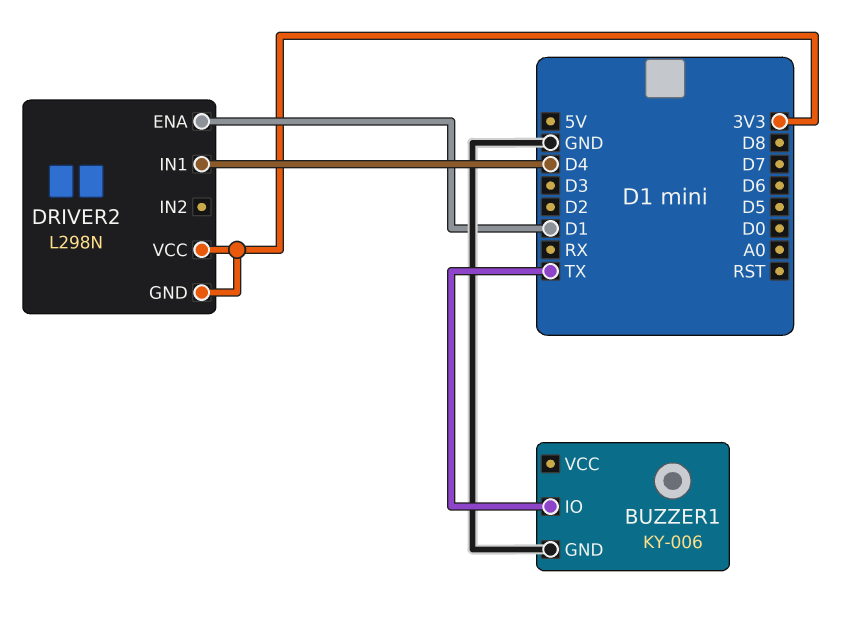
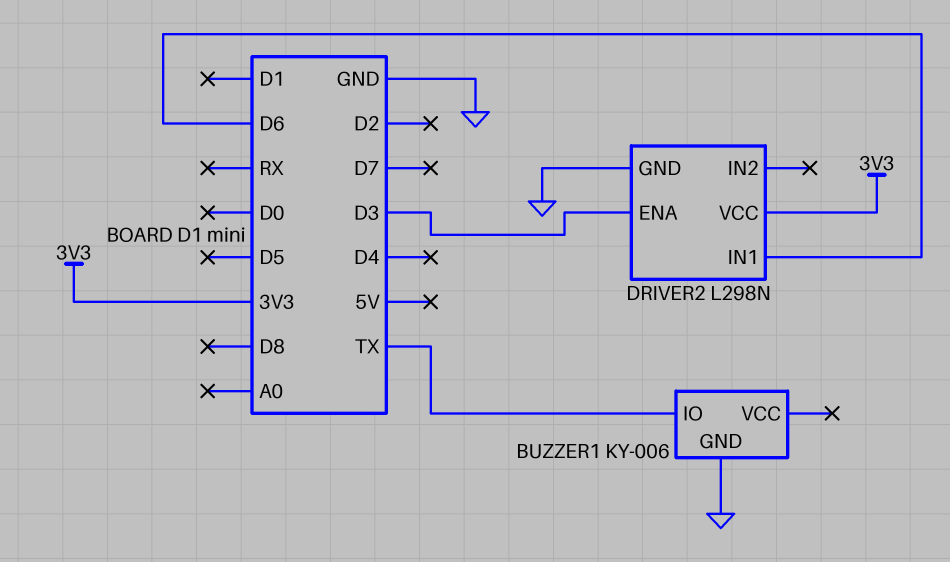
DRIVER2 pin ENA: D1 -> D3
DRIVER2 pin GND: 3V3 -> GND
DRIVER2 pin IN1: D4 -> D6

